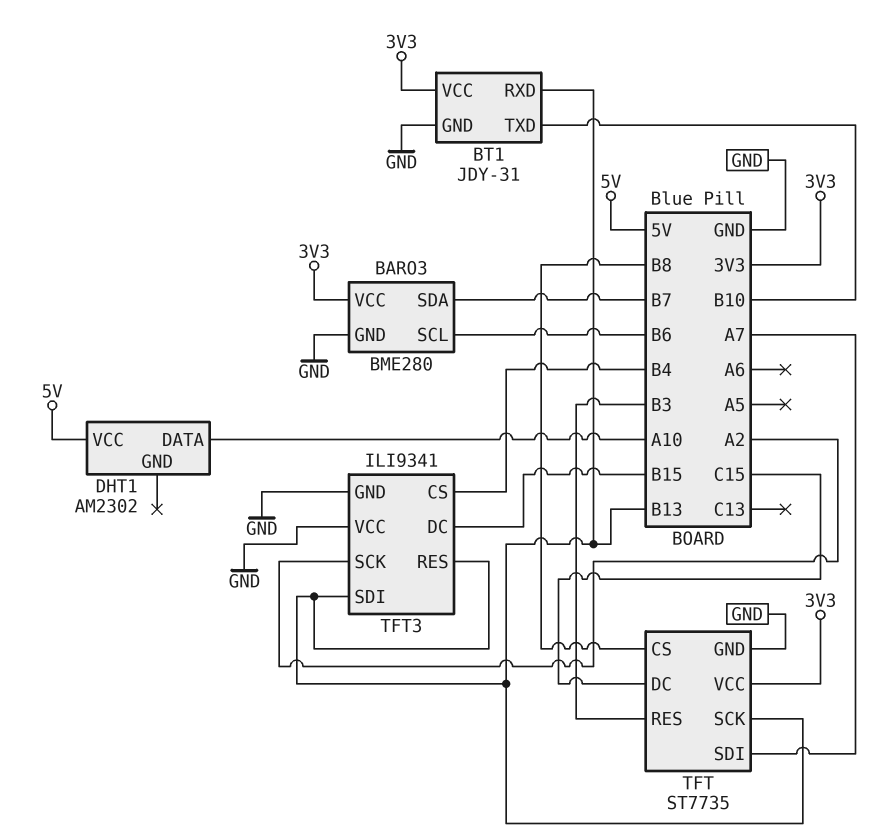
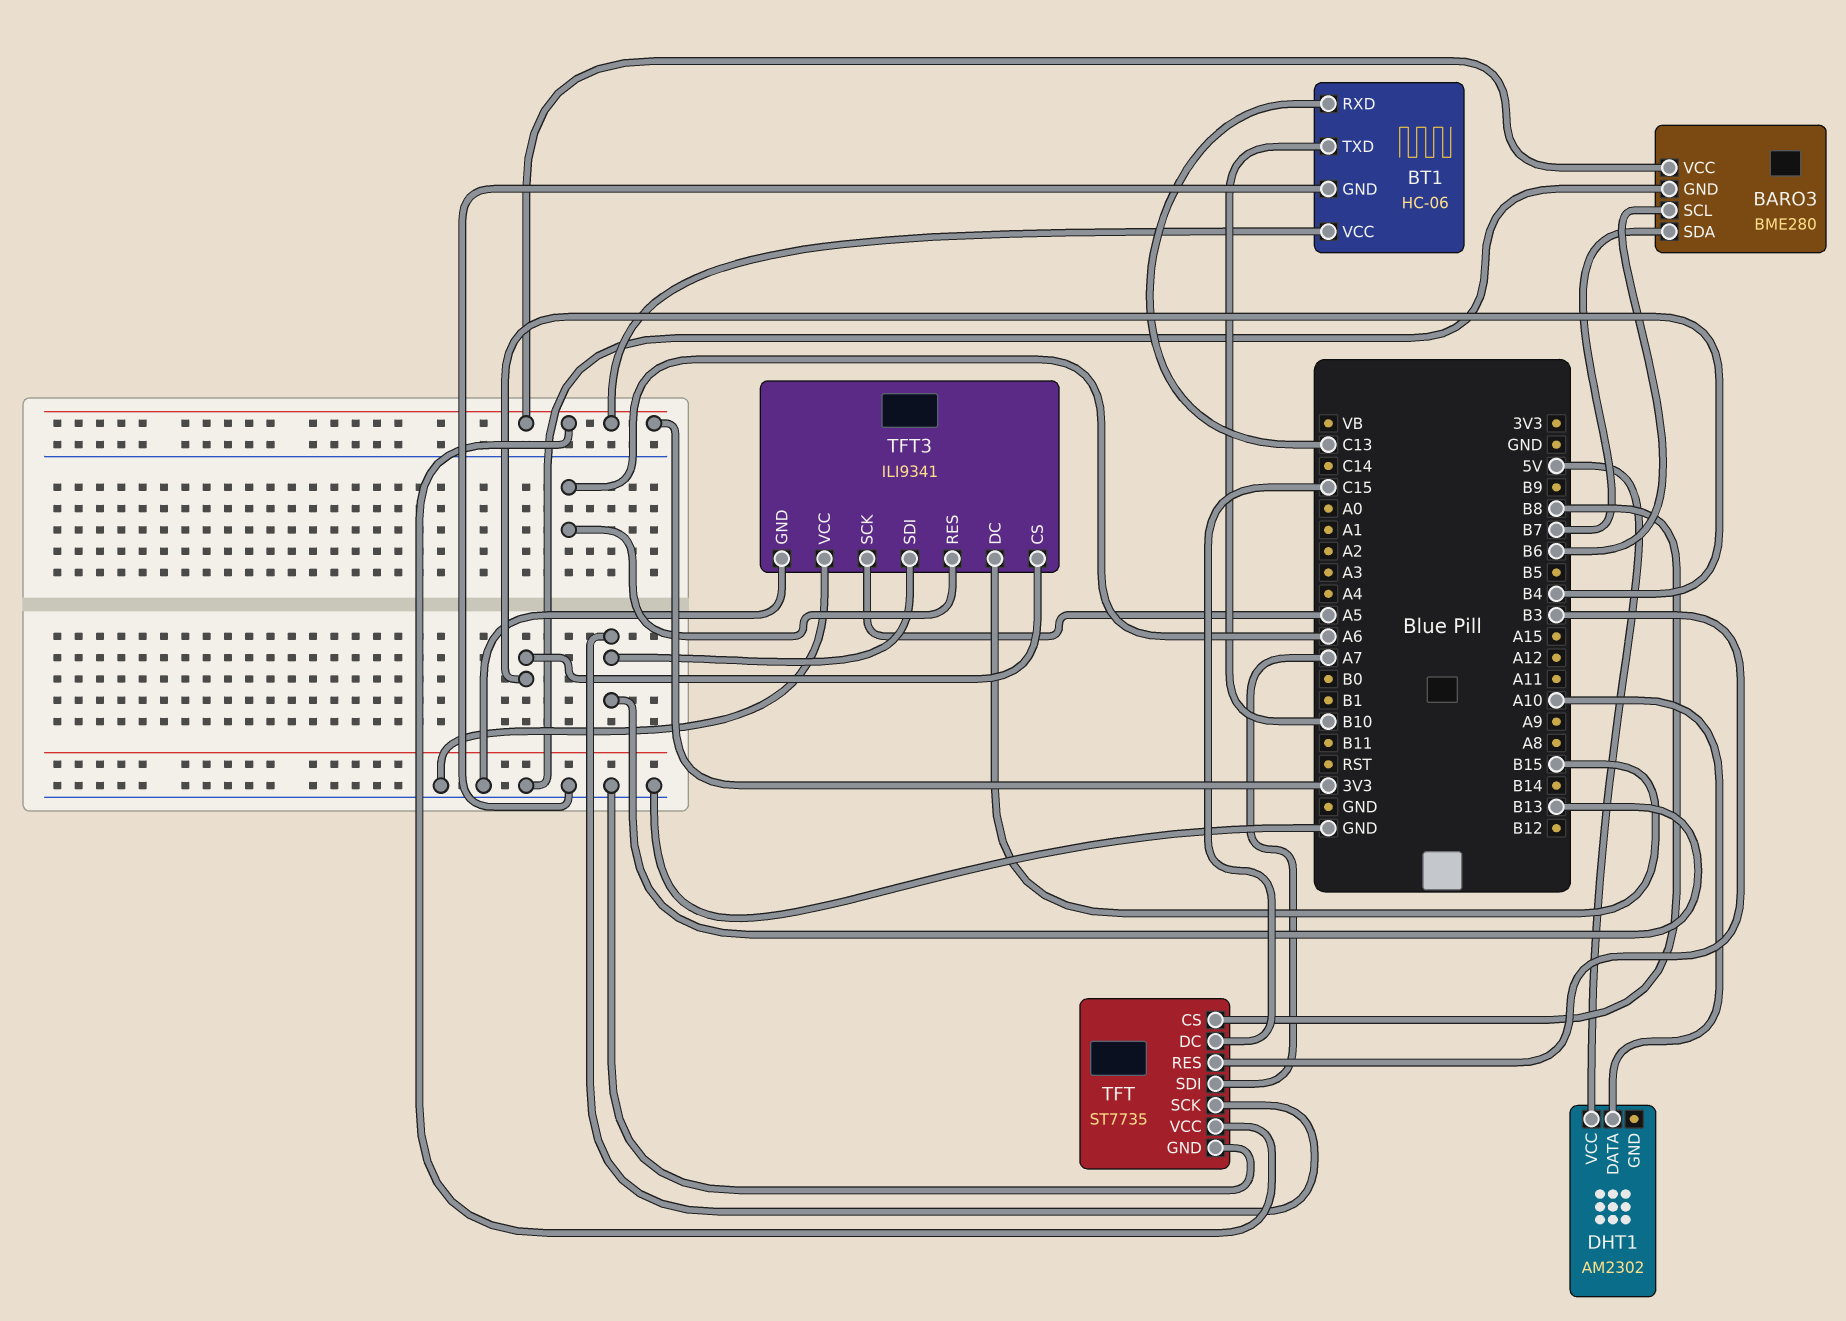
BT1: JDY-31 -> HC-06
BT1 pin RXD: B13 -> C13
TFT3 pin RES: B13 -> A6
TFT3 pin SCK: A2 -> A5

